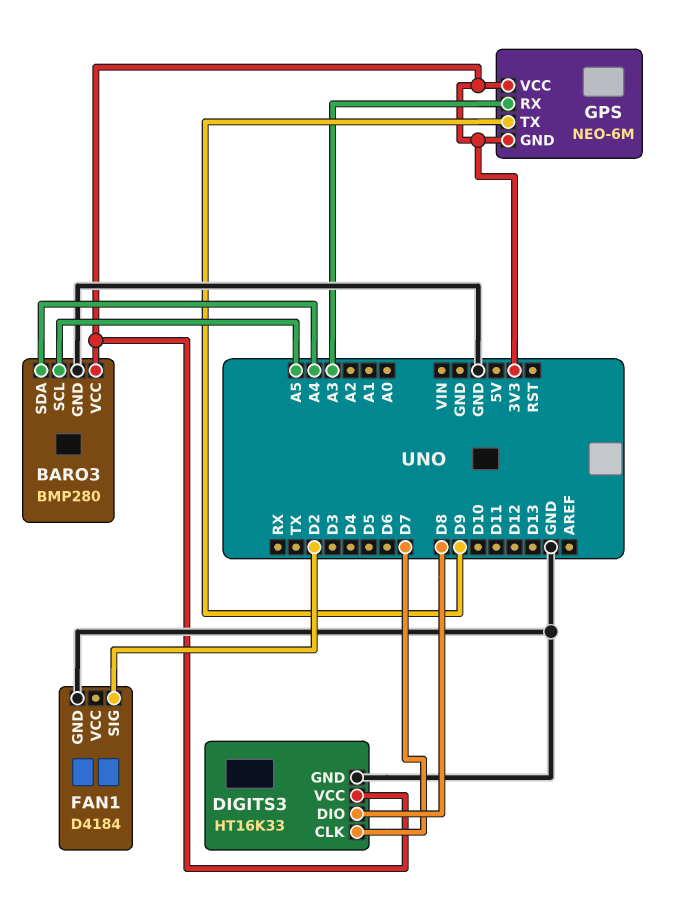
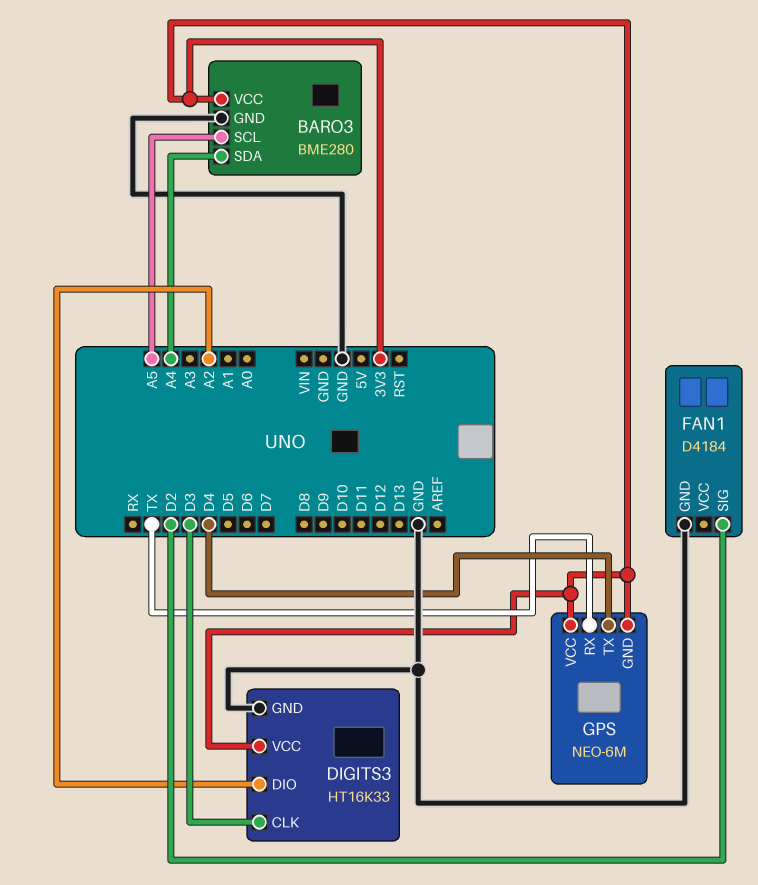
BARO3: BMP280 -> BME280
DIGITS3 pin CLK: D7 -> D3
DIGITS3 pin DIO: D8 -> A2
GPS pin RX: A3 -> TX
GPS pin TX: D9 -> D4

